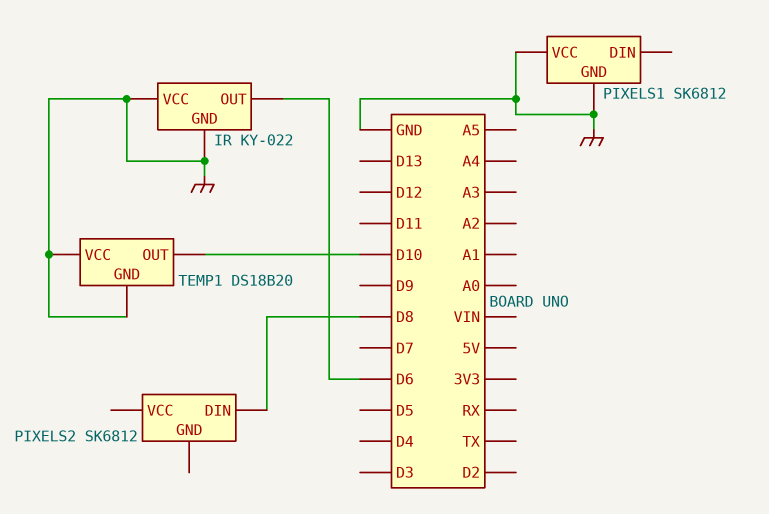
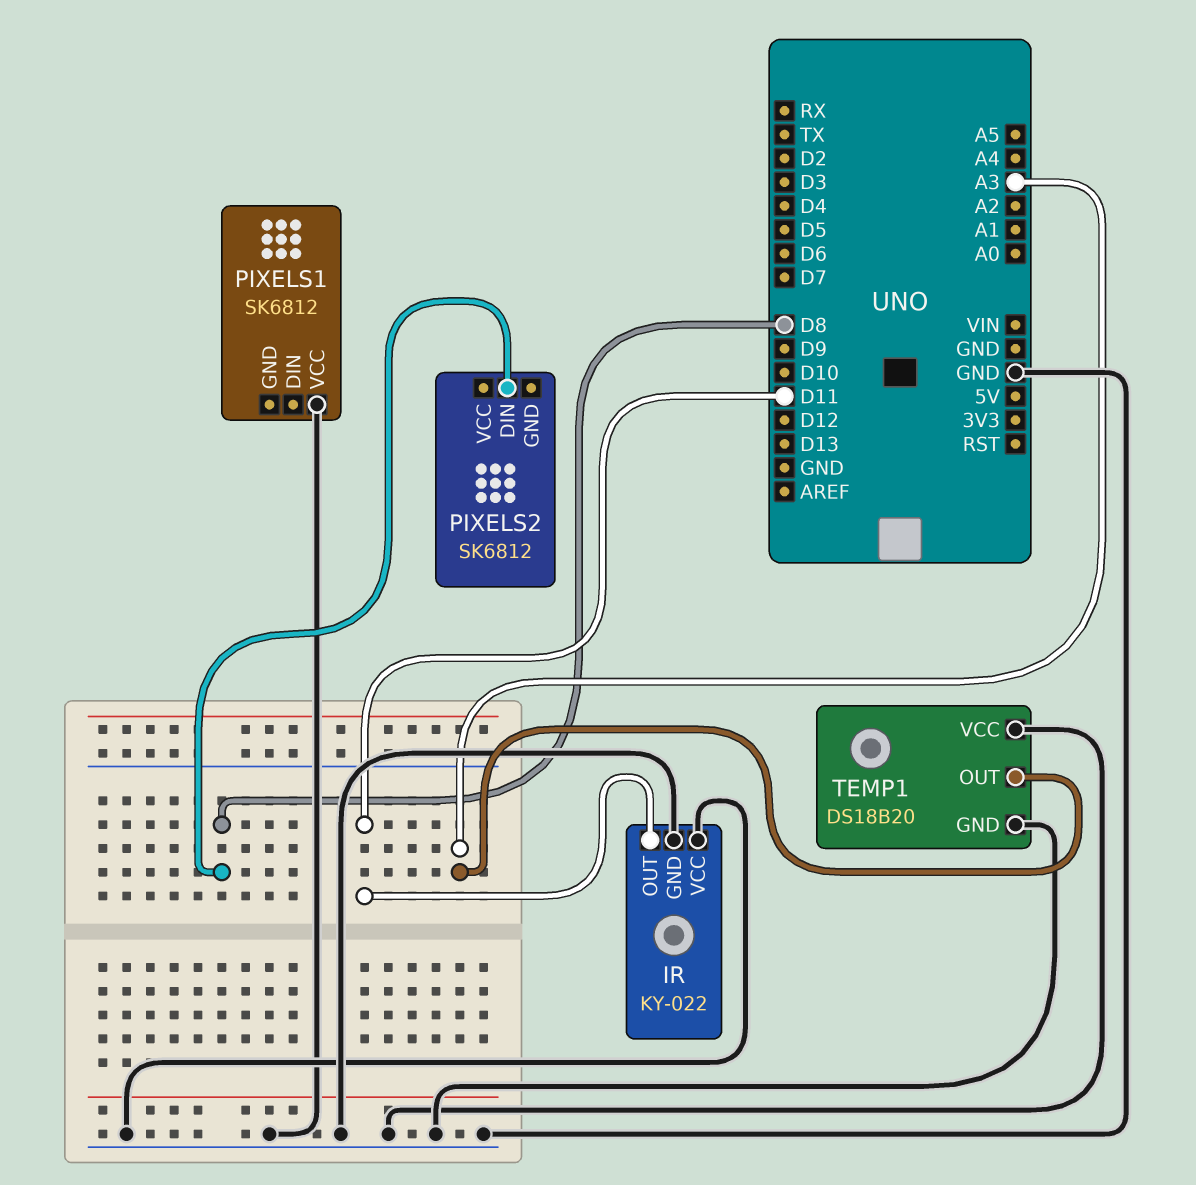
IR pin OUT: D6 -> D11
PIXELS1 pin GND: GND -> none
TEMP1 pin OUT: D10 -> A3

